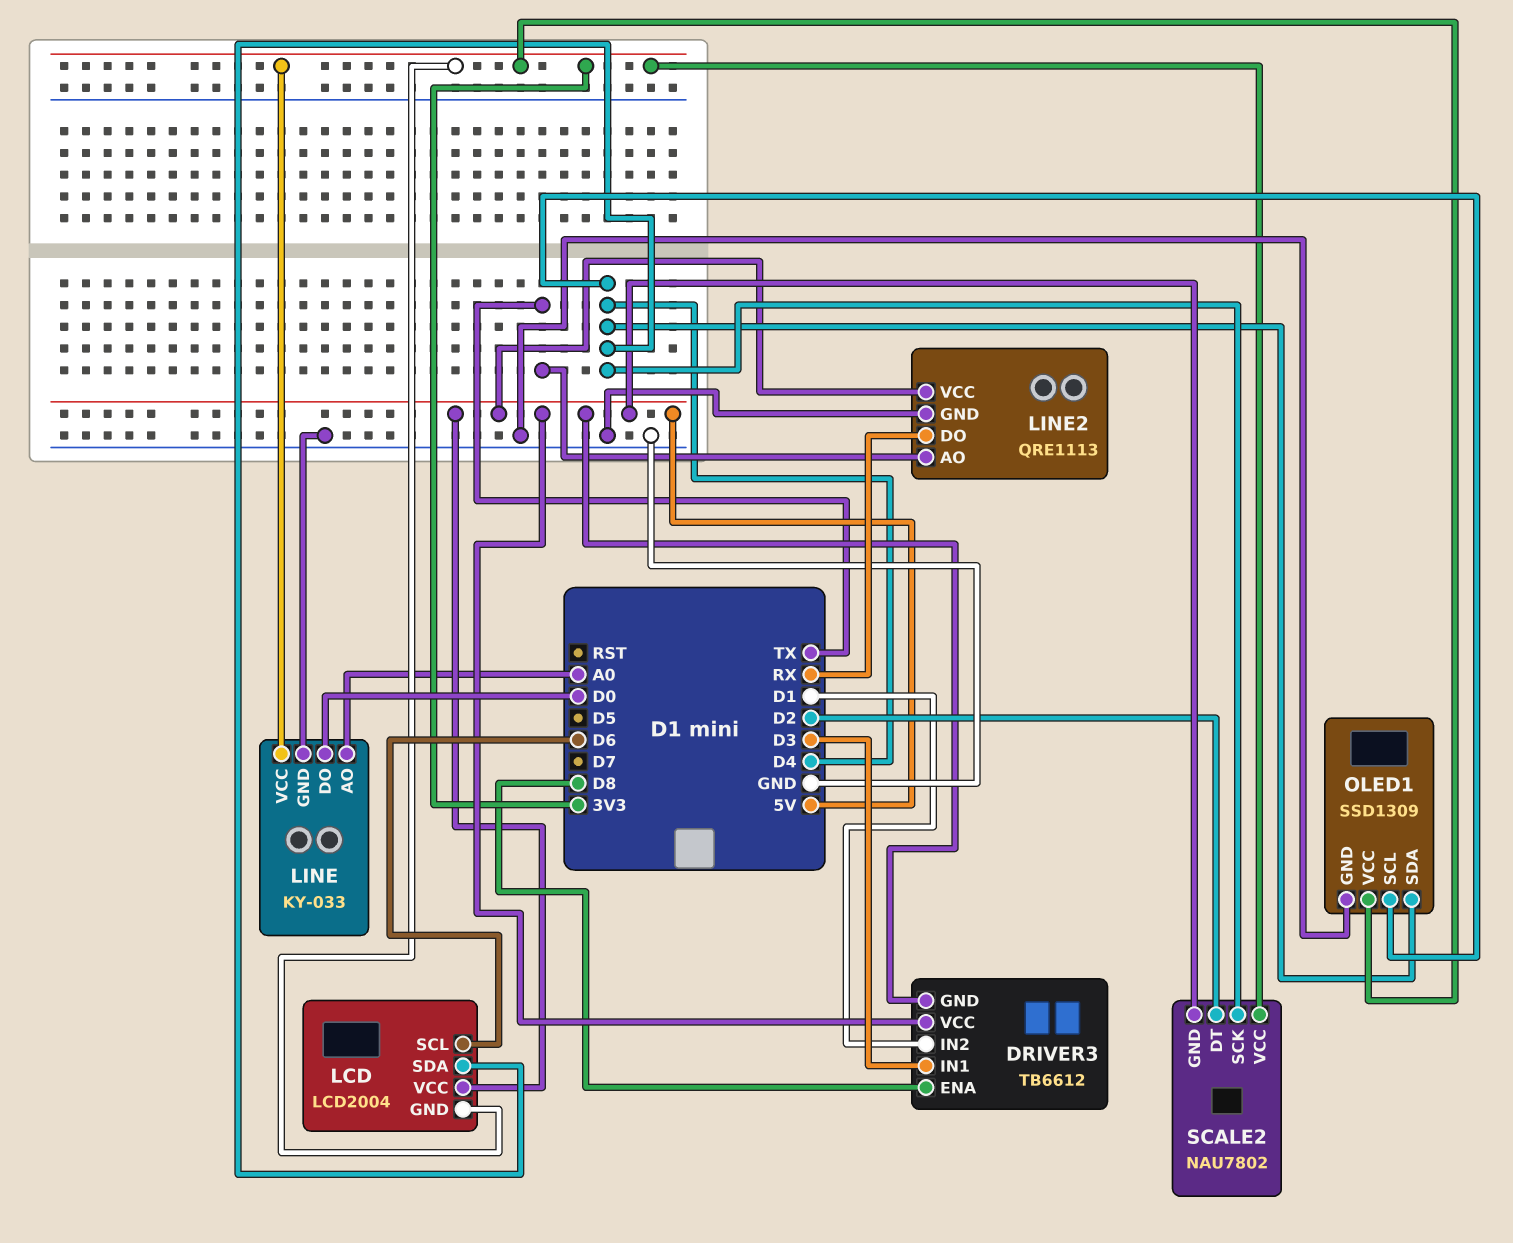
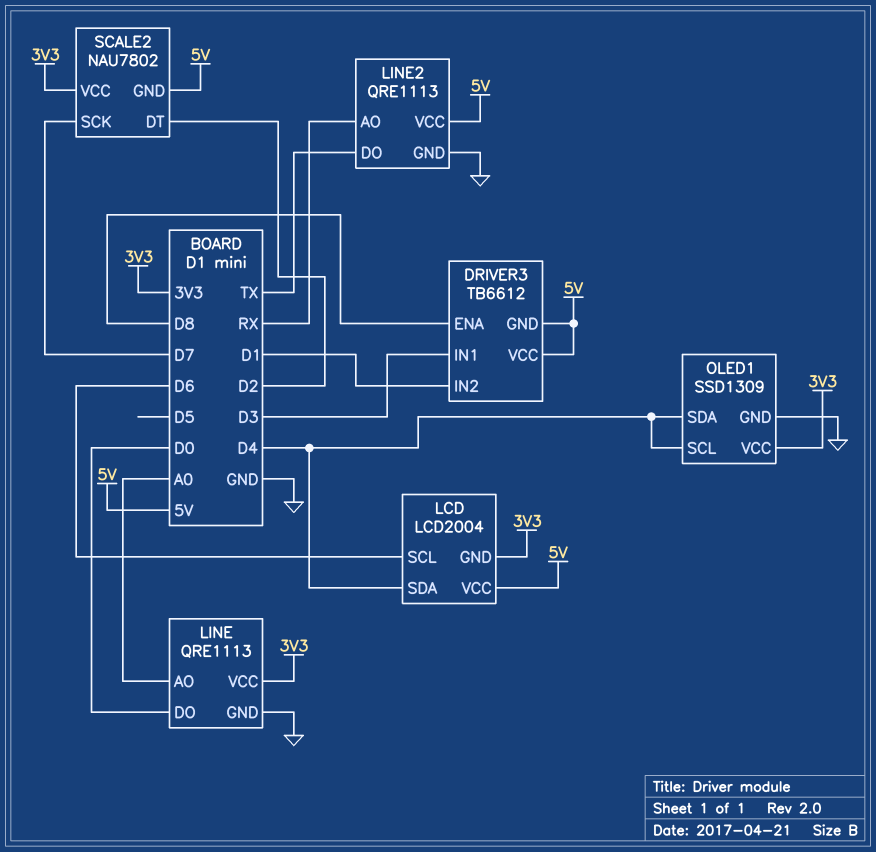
LINE: KY-033 -> QRE1113
LINE2 pin AO: TX -> RX
LINE2 pin DO: RX -> TX
SCALE2 pin SCK: D4 -> D7

